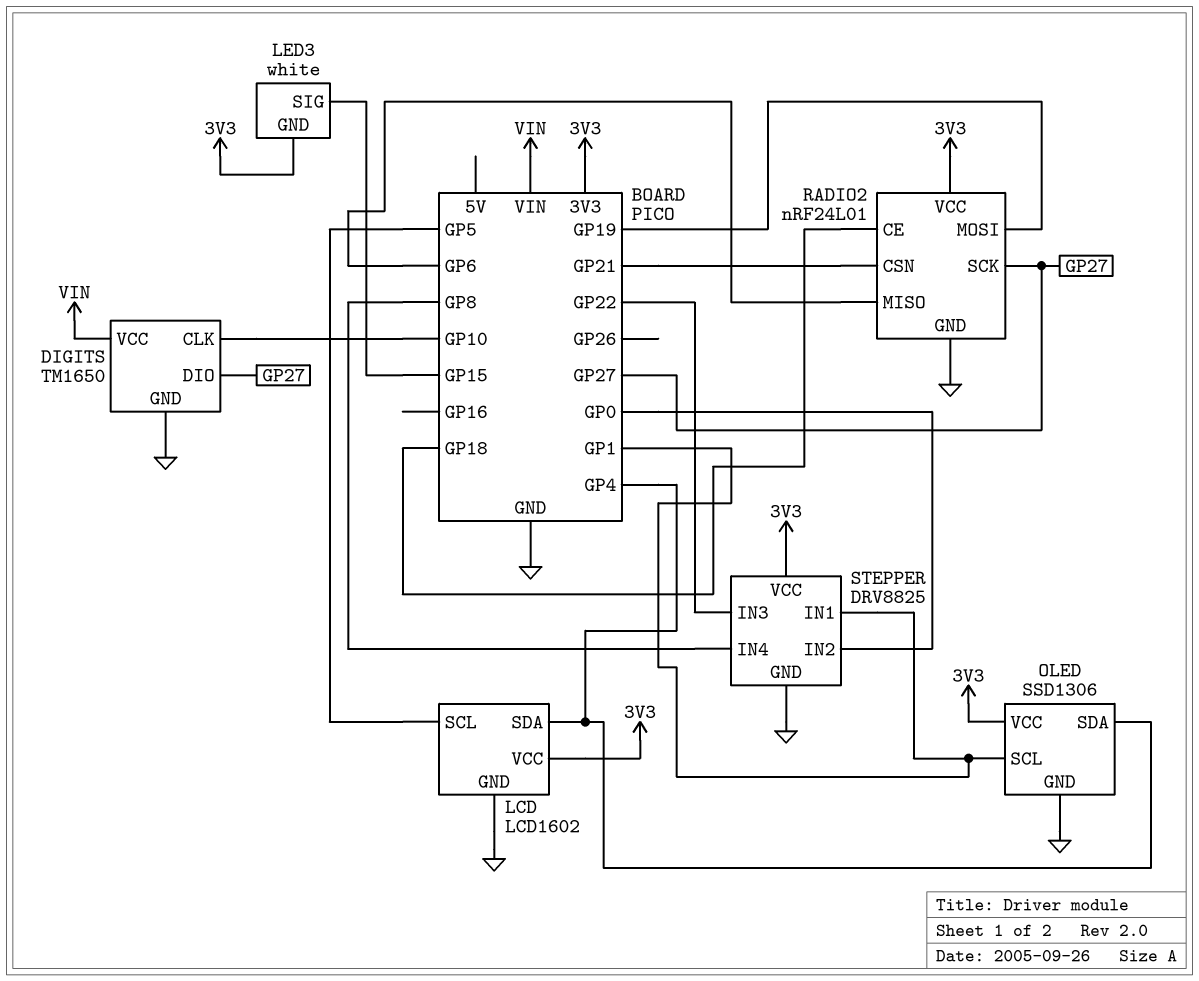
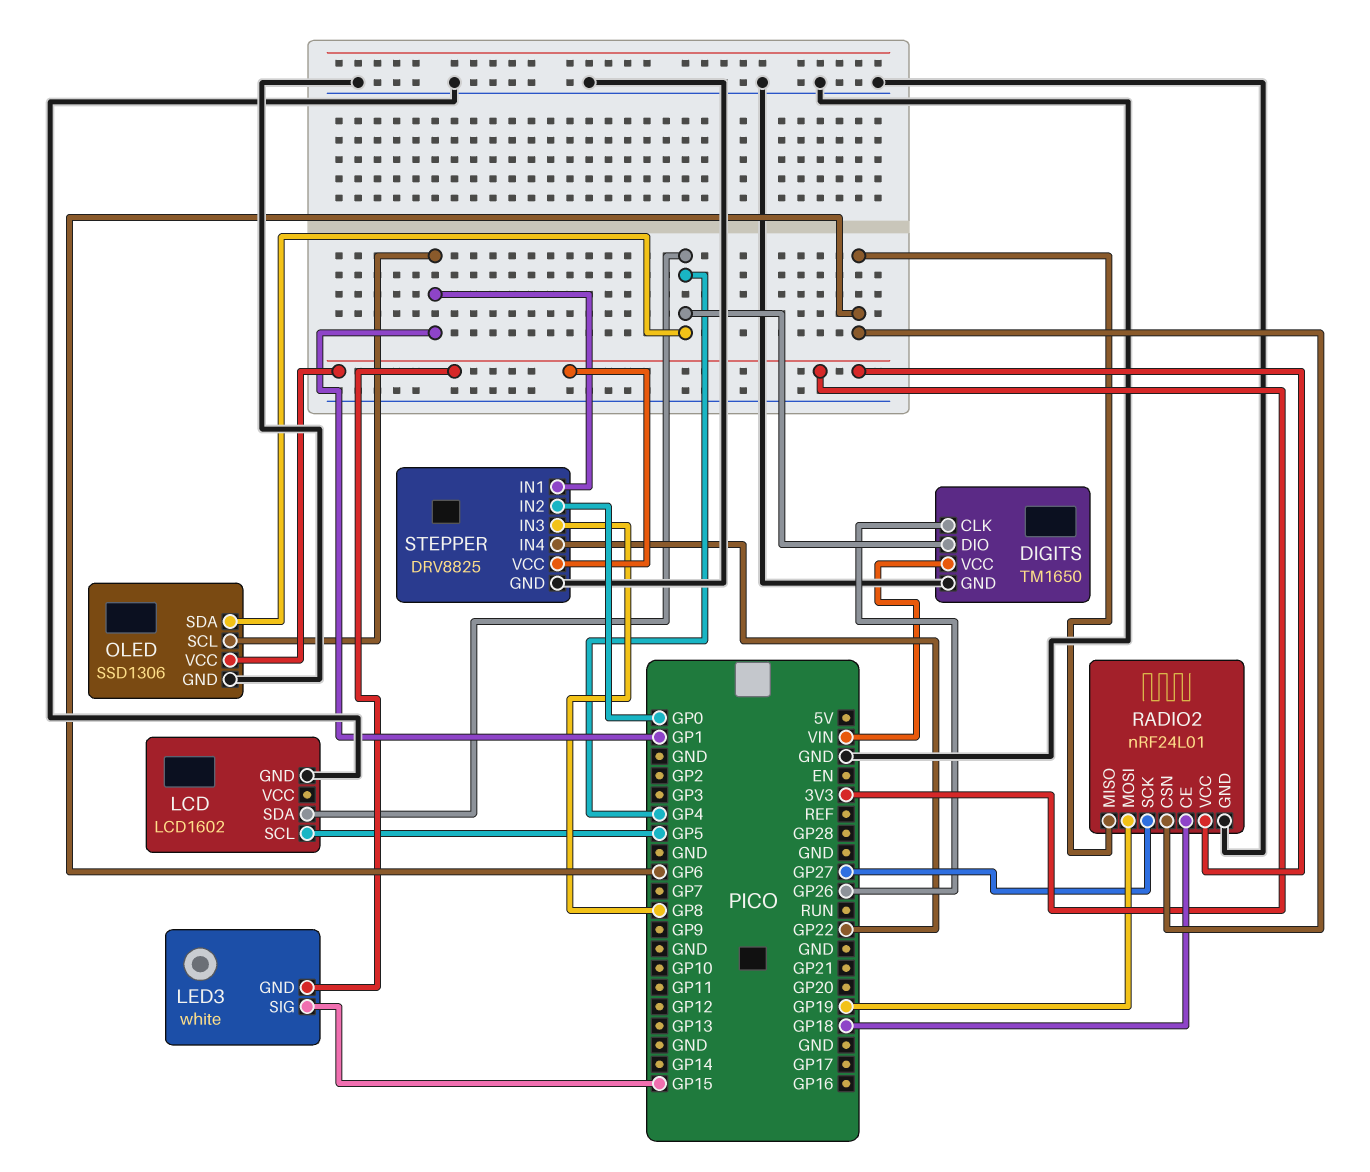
DIGITS pin CLK: GP10 -> GP26
DIGITS pin DIO: GP27 -> GP4
LCD pin VCC: 3V3 -> none
RADIO2 pin CSN: GP21 -> GP6
STEPPER pin IN3: GP22 -> GP8
STEPPER pin IN4: GP8 -> GP22

